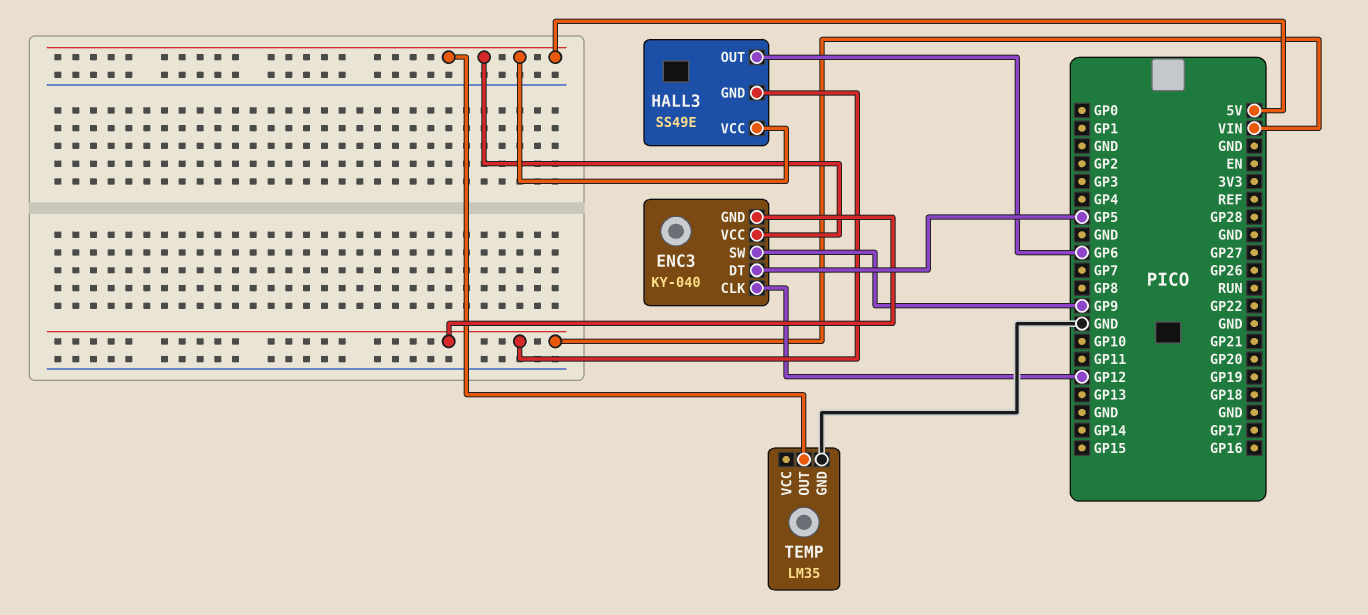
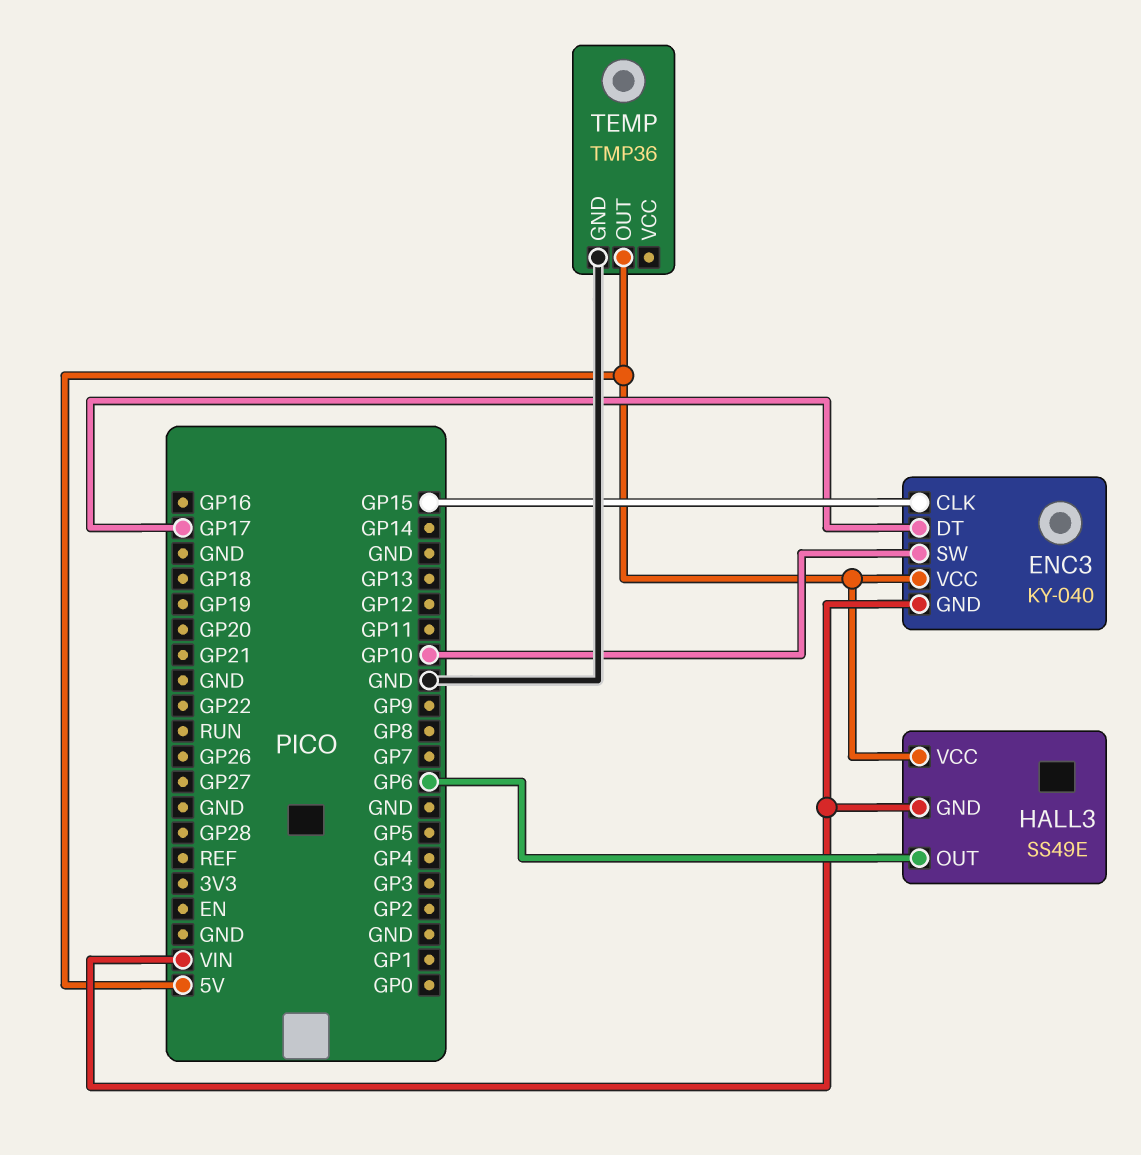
ENC3 pin CLK: GP12 -> GP15
ENC3 pin DT: GP5 -> GP17
ENC3 pin SW: GP9 -> GP10
TEMP: LM35 -> TMP36

